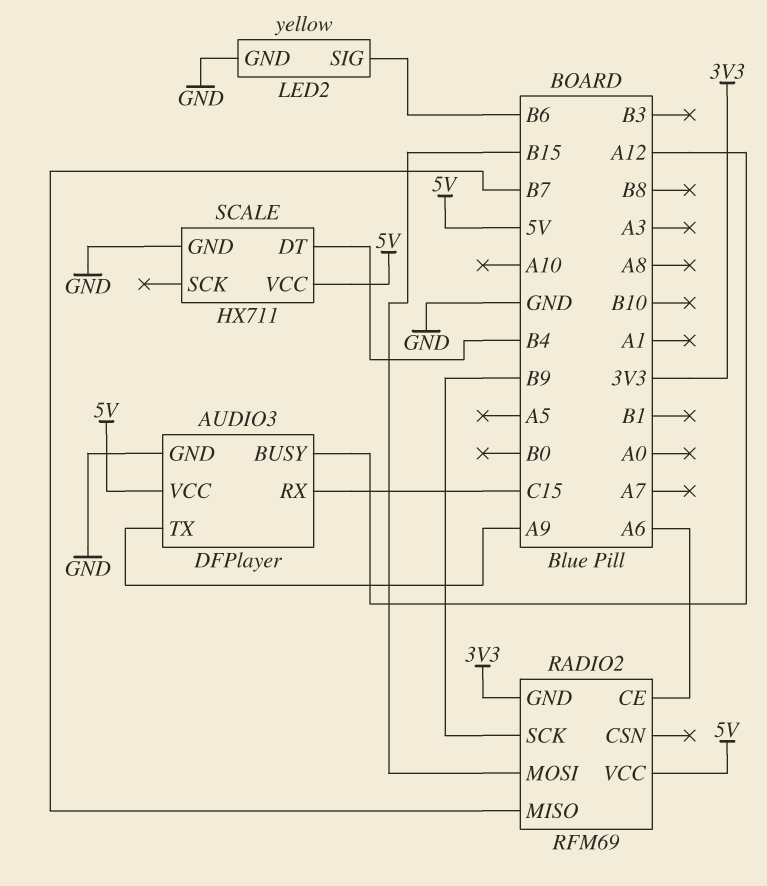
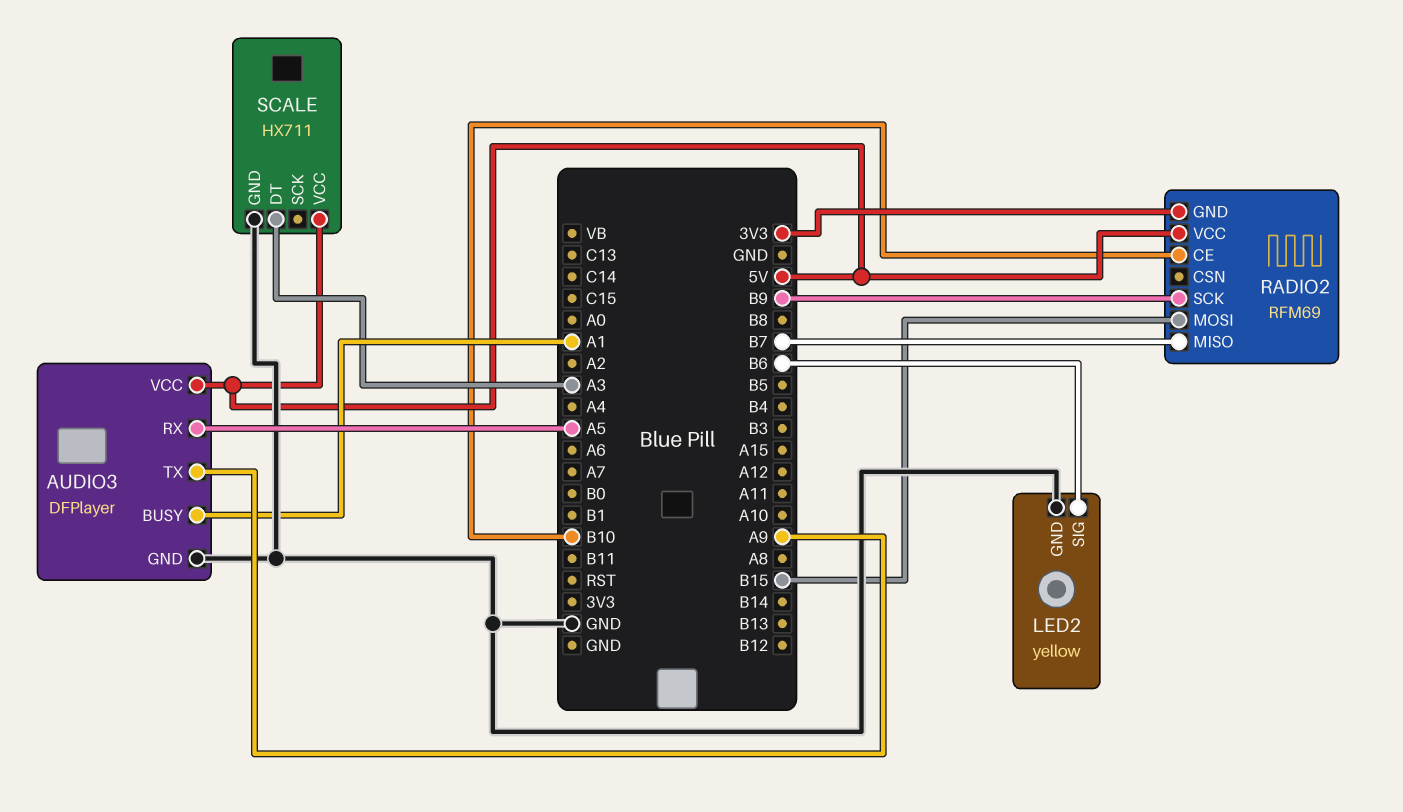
AUDIO3 pin BUSY: A12 -> A1
AUDIO3 pin RX: C15 -> A5
RADIO2 pin CE: A6 -> B10
SCALE pin DT: B4 -> A3

